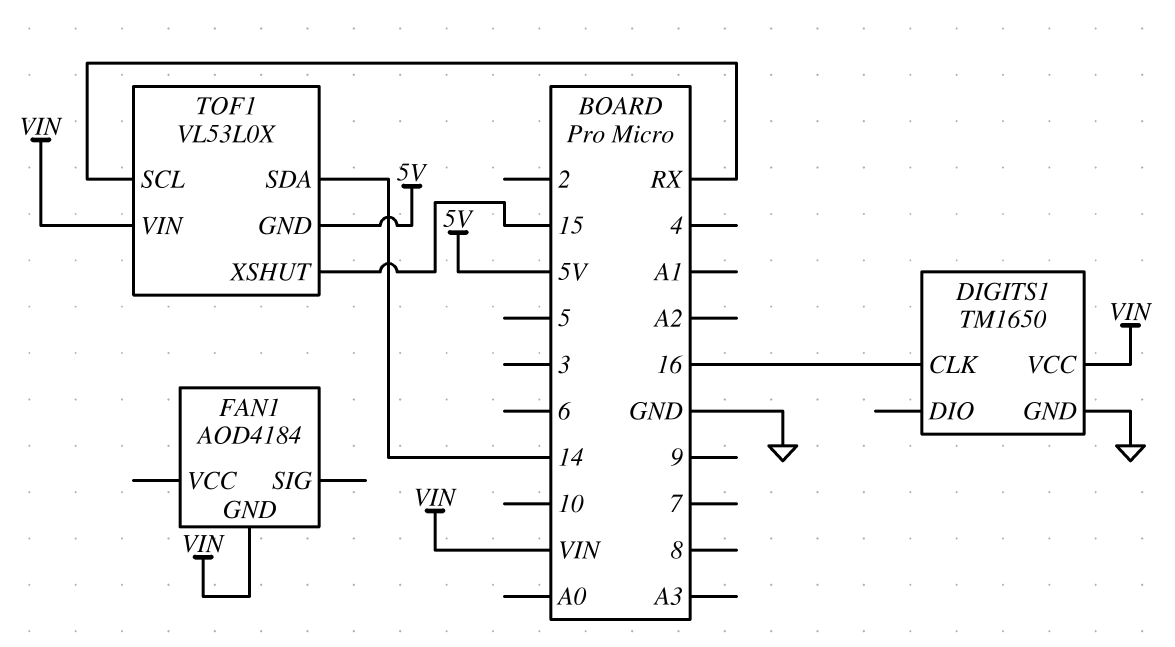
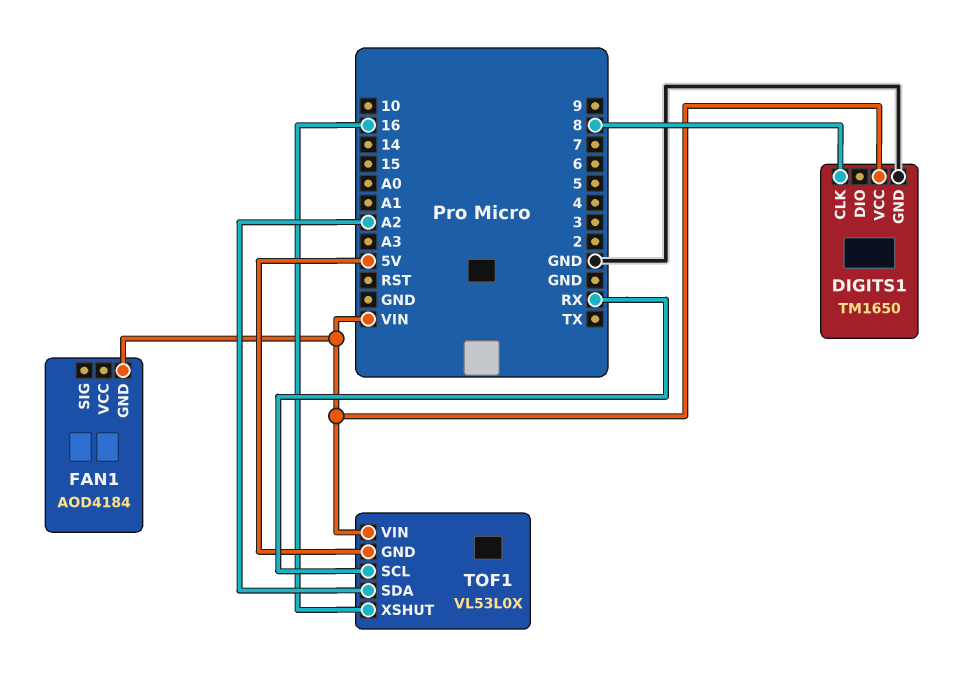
DIGITS1 pin CLK: 16 -> 8
TOF1 pin SDA: 14 -> A2
TOF1 pin XSHUT: 15 -> 16

